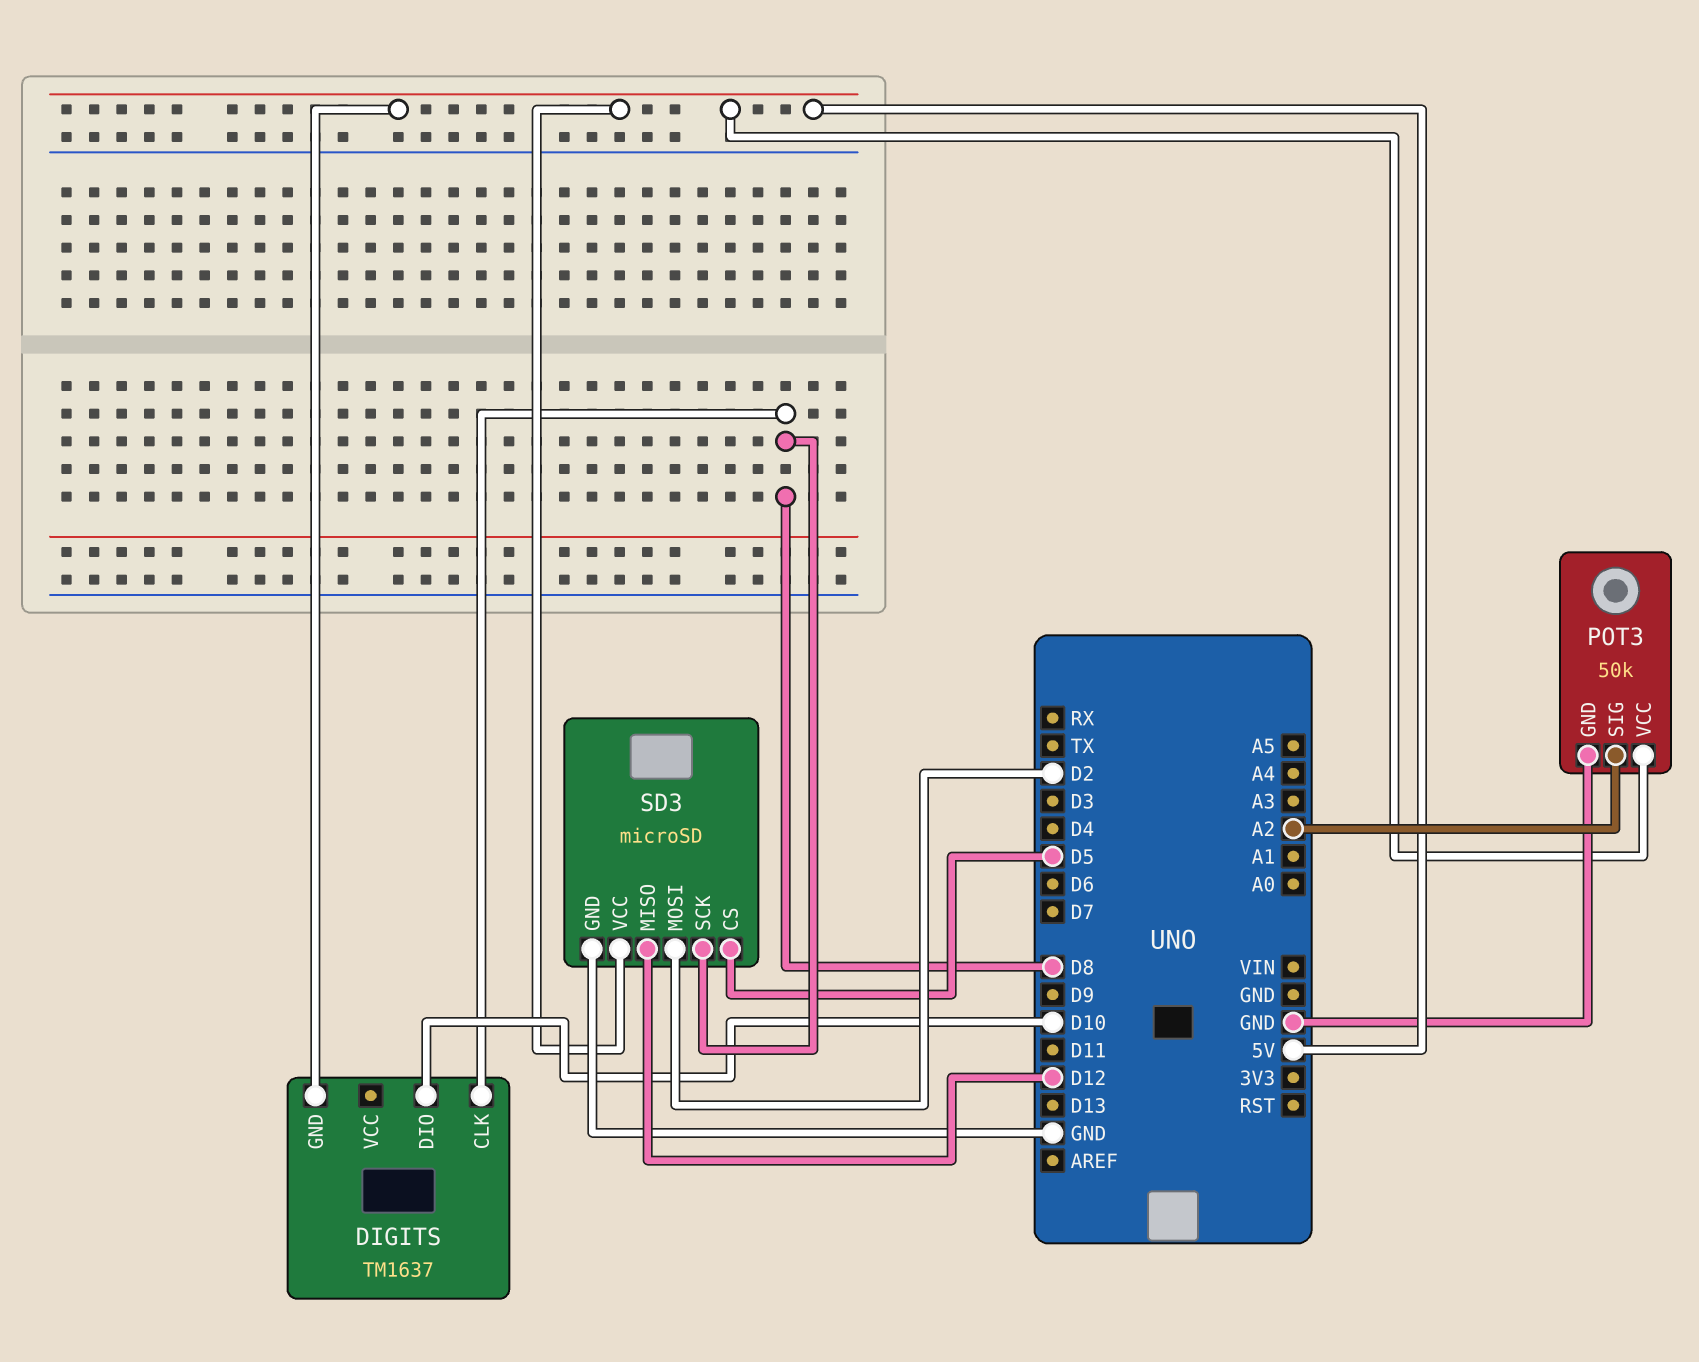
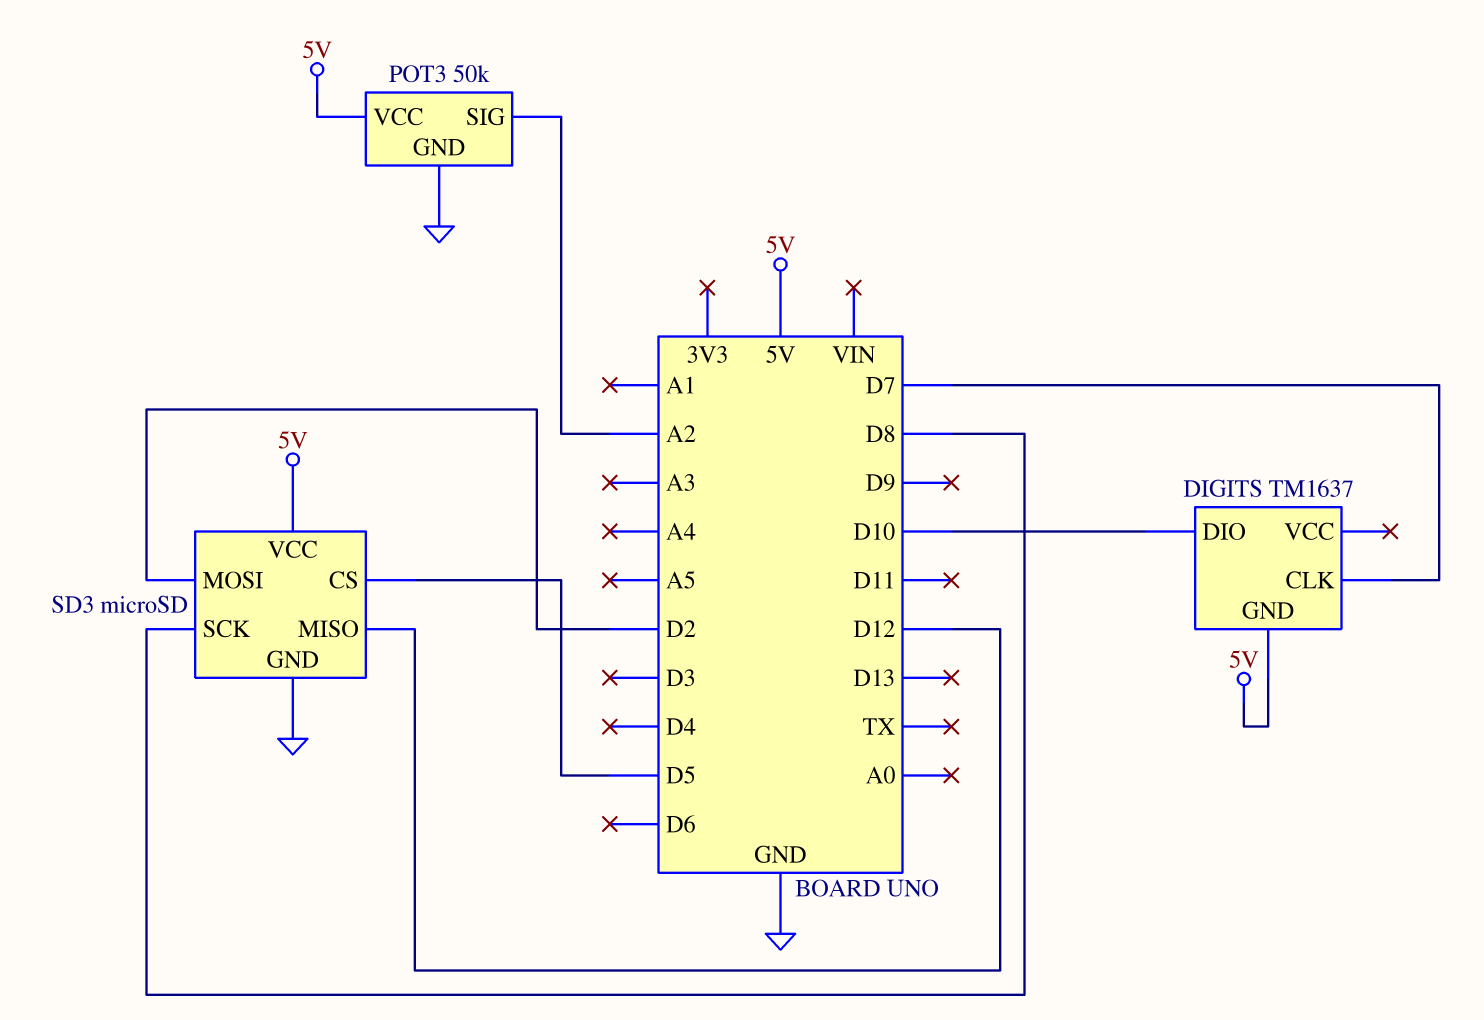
DIGITS pin CLK: D8 -> D7

